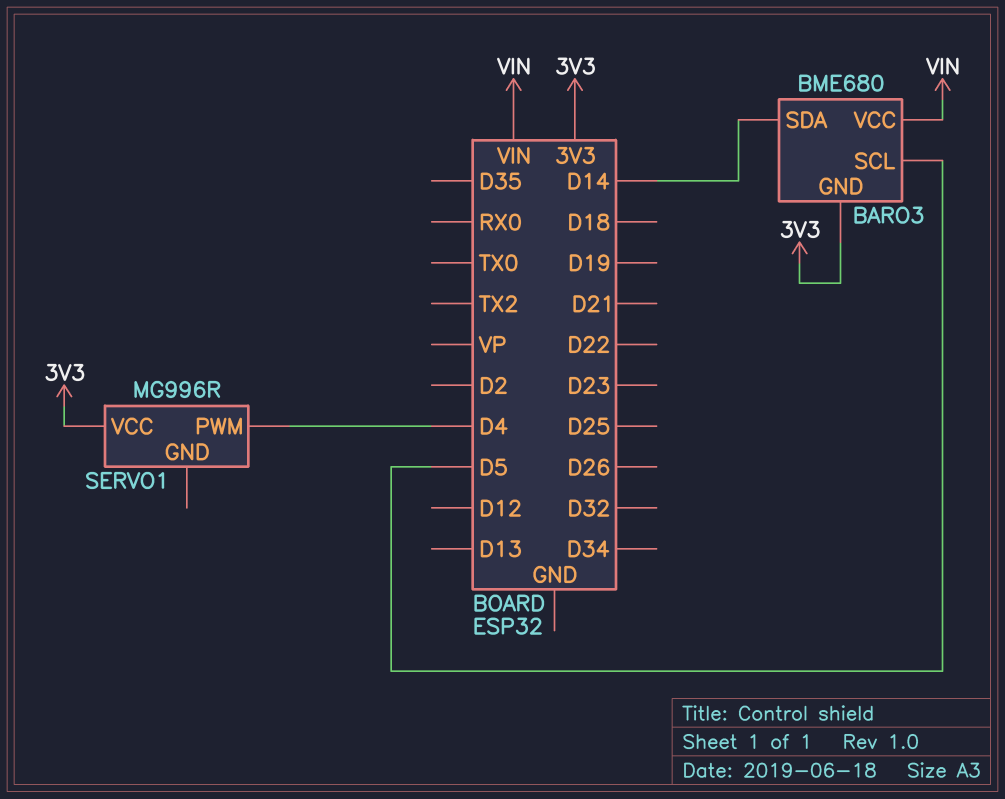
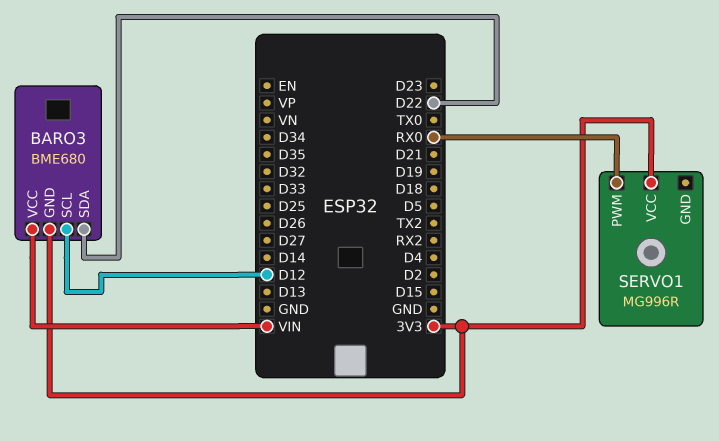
BARO3 pin SCL: D5 -> D12
BARO3 pin SDA: D14 -> D22
SERVO1 pin PWM: D4 -> RX0

